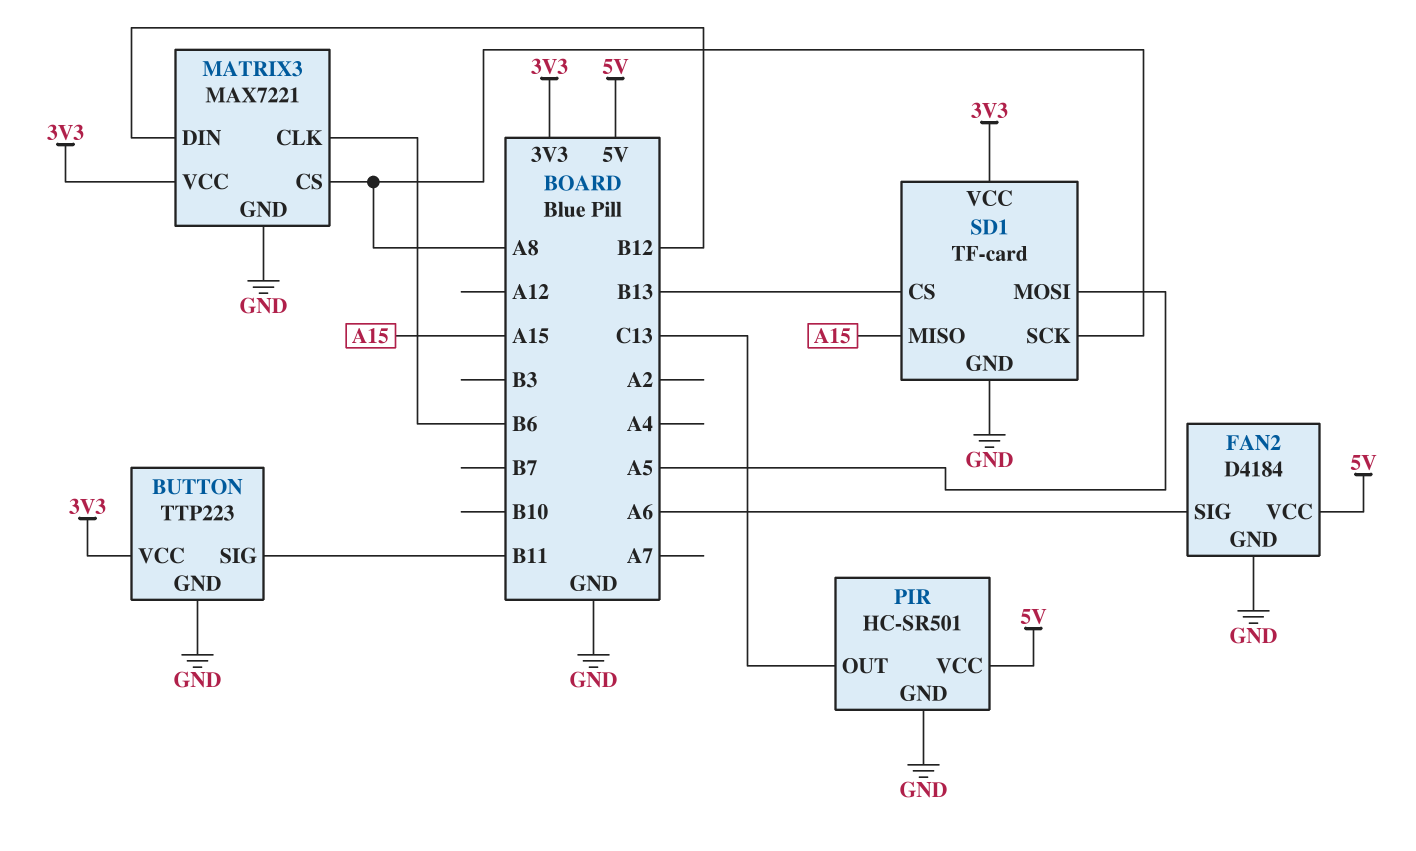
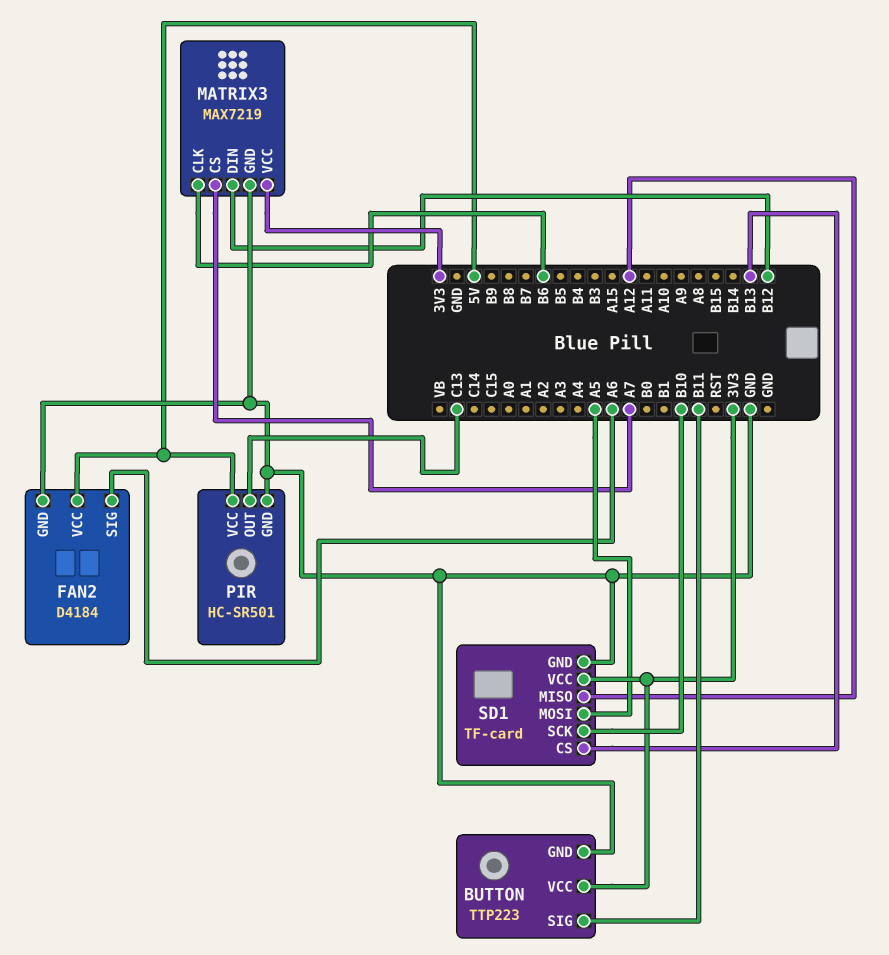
MATRIX3: MAX7221 -> MAX7219
MATRIX3 pin CS: A8 -> A7
SD1 pin MISO: A15 -> A12
SD1 pin SCK: A8 -> B10

